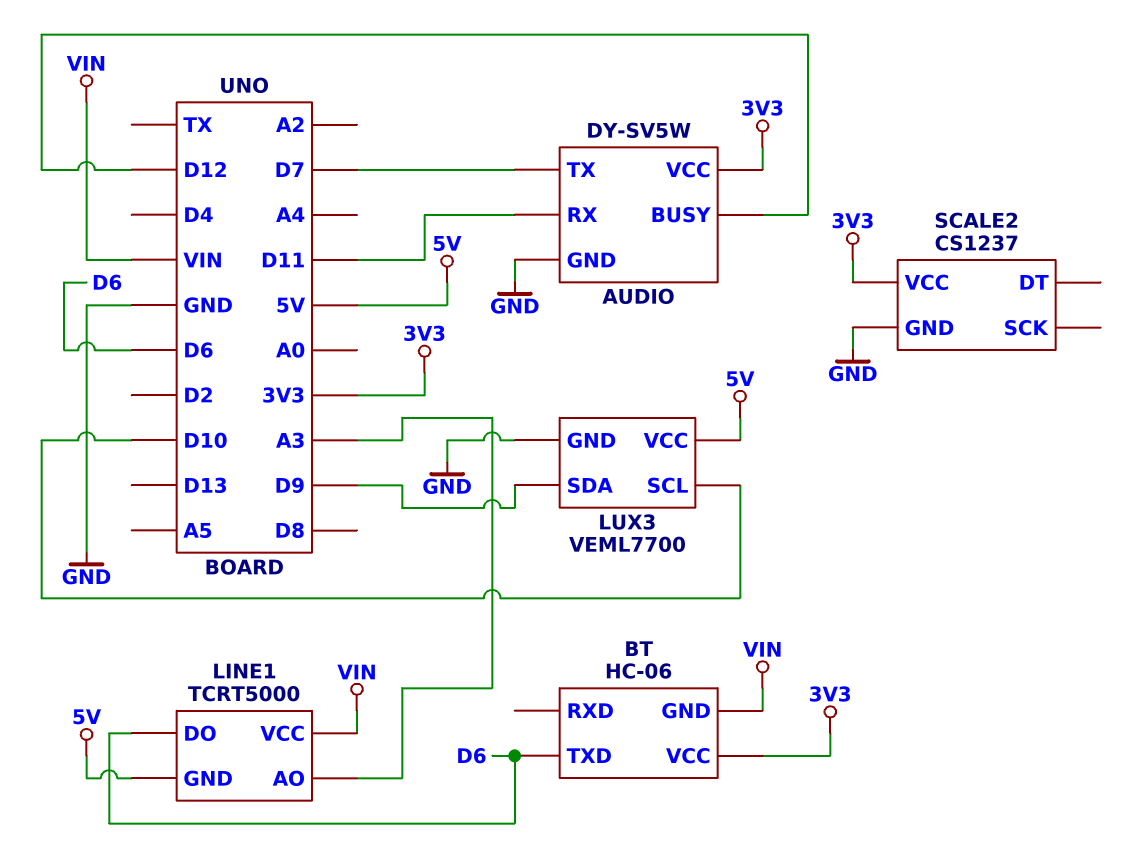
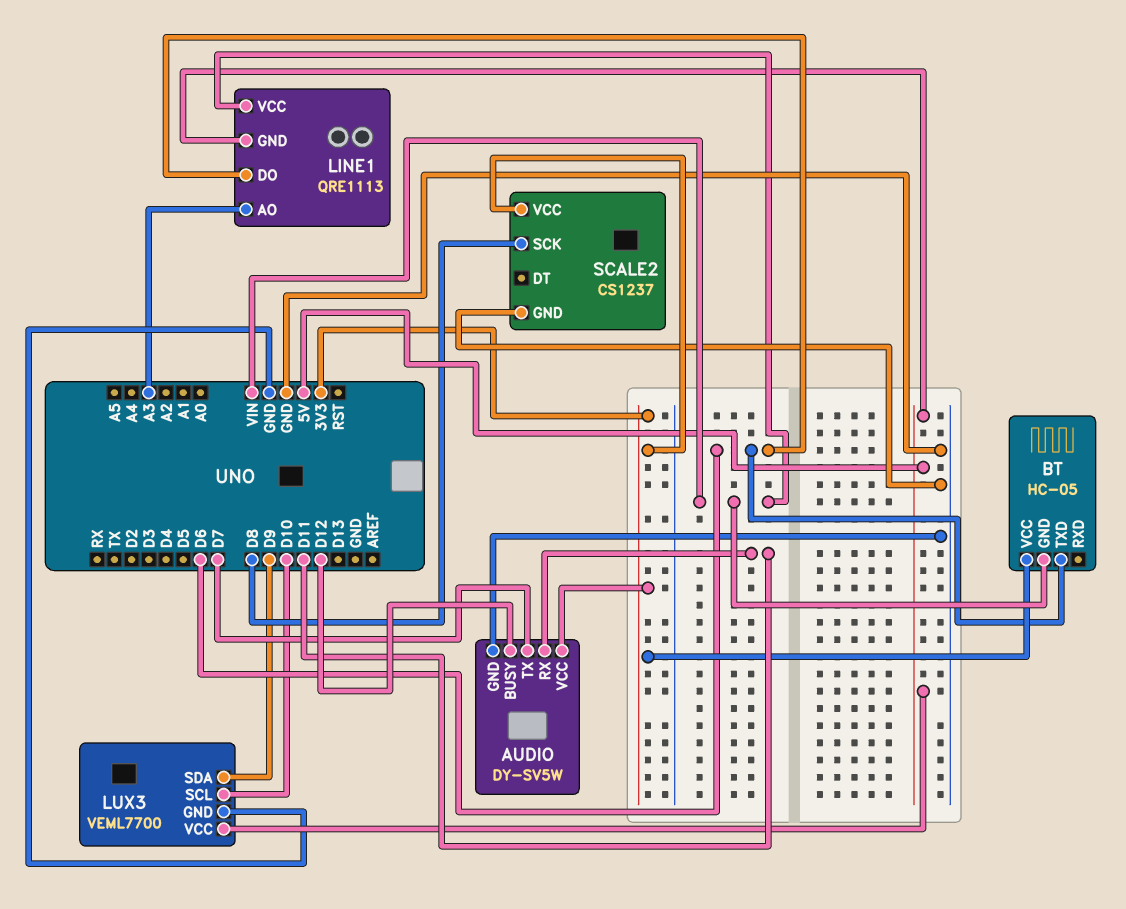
BT: HC-06 -> HC-05
LINE1: TCRT5000 -> QRE1113
SCALE2 pin SCK: none -> D8

